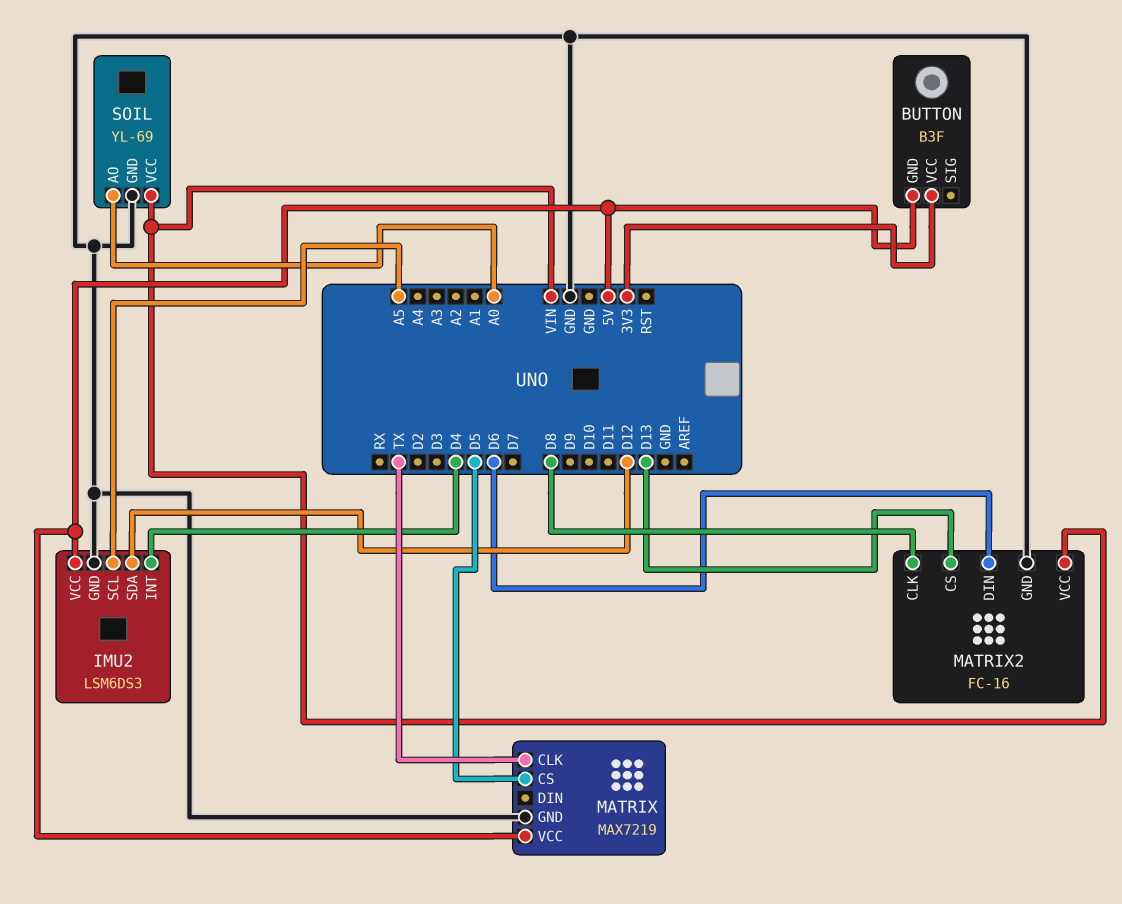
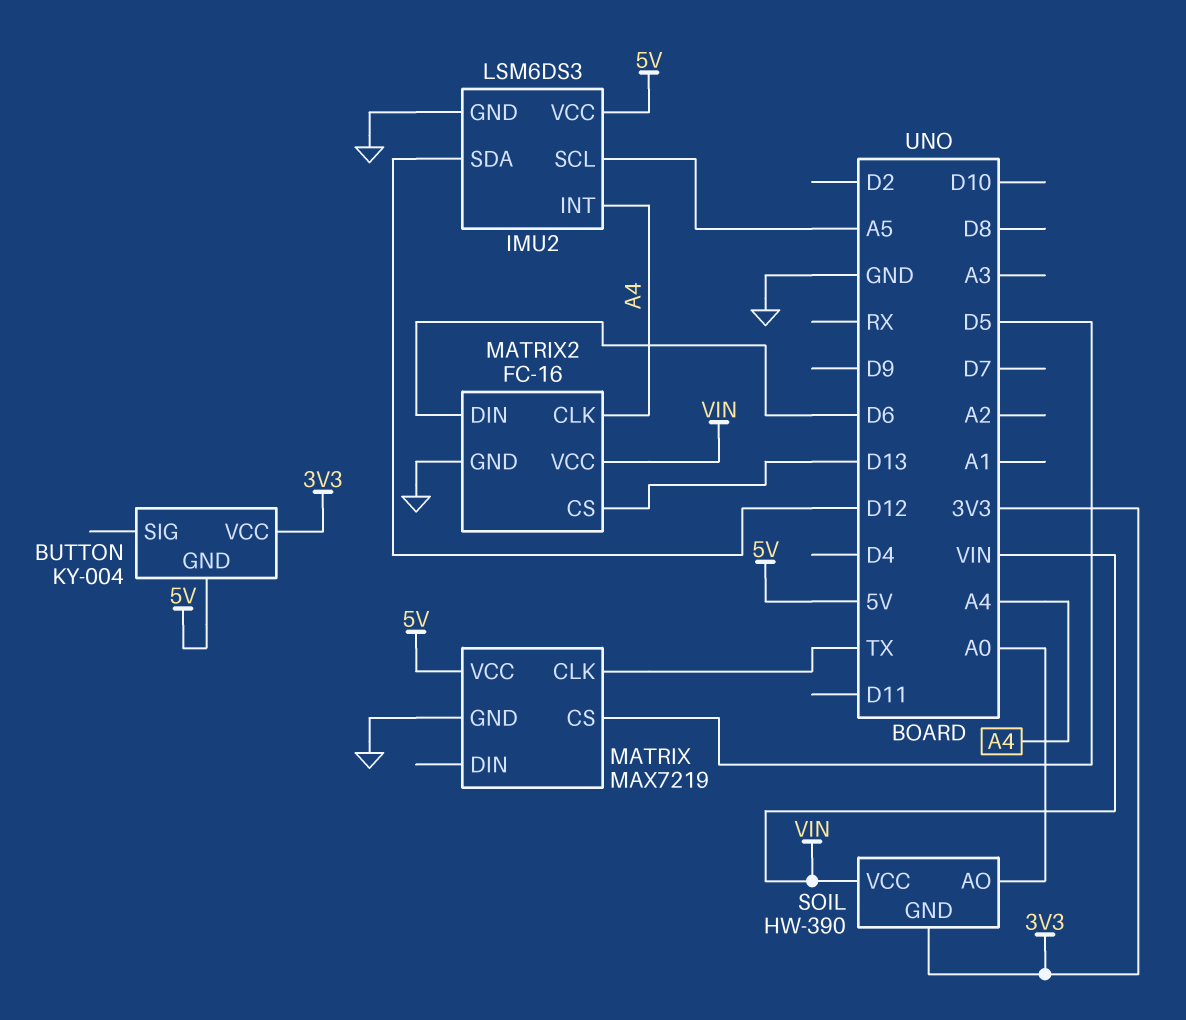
BUTTON: B3F -> KY-004
IMU2 pin INT: D4 -> A4
MATRIX2 pin CLK: D8 -> A4
SOIL: YL-69 -> HW-390
SOIL pin GND: GND -> 3V3

